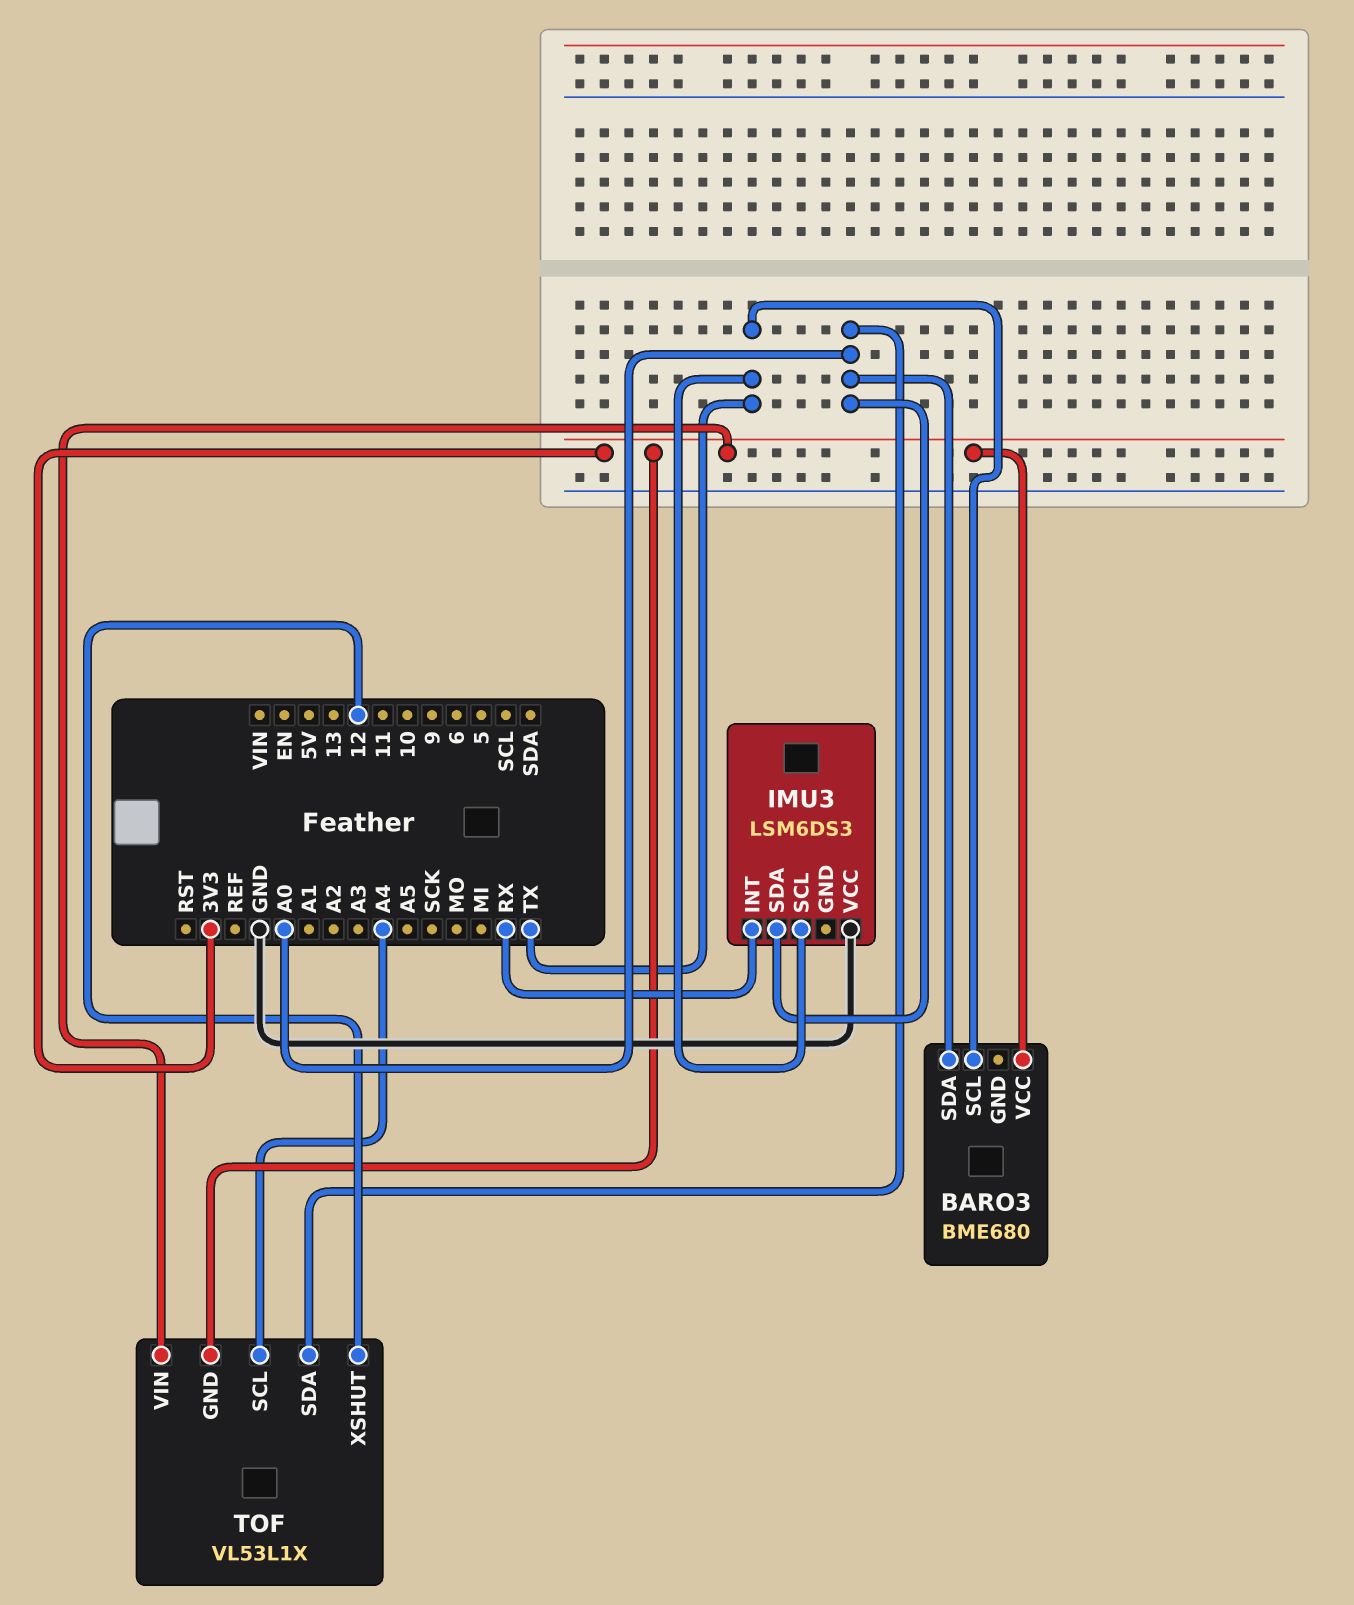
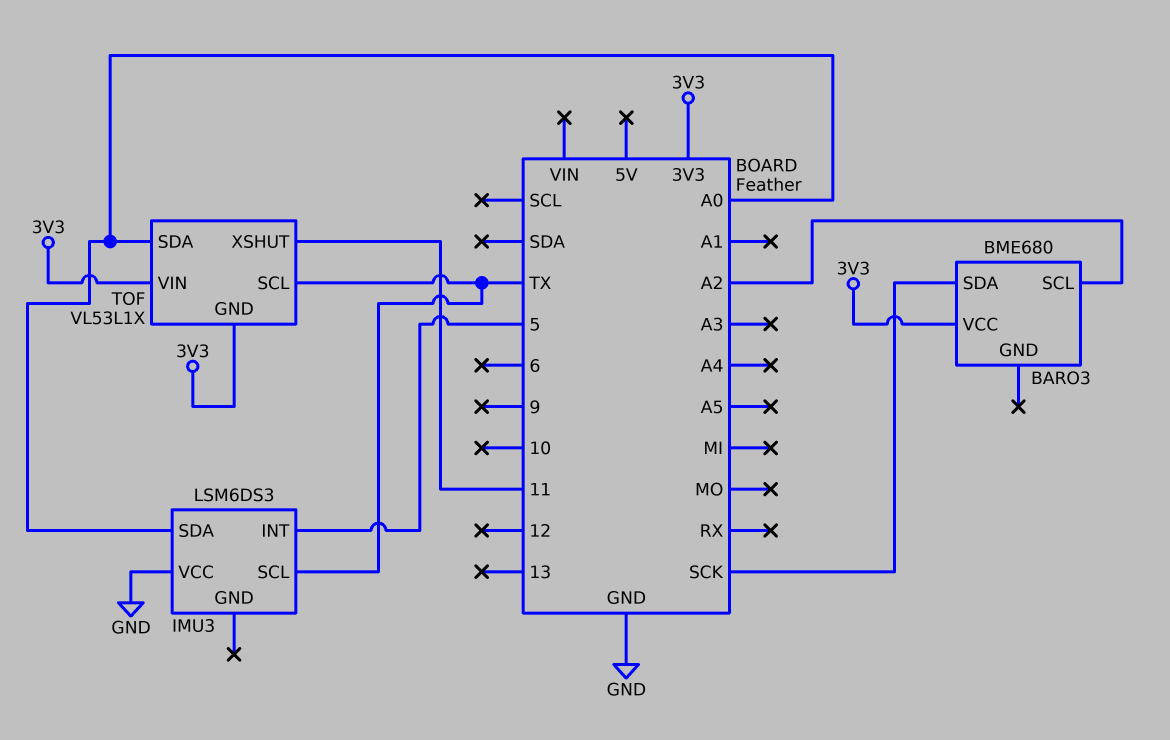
BARO3 pin SCL: TX -> A2
BARO3 pin SDA: A0 -> SCK
IMU3 pin INT: RX -> 5
TOF pin SCL: A4 -> TX
TOF pin XSHUT: 12 -> 11

